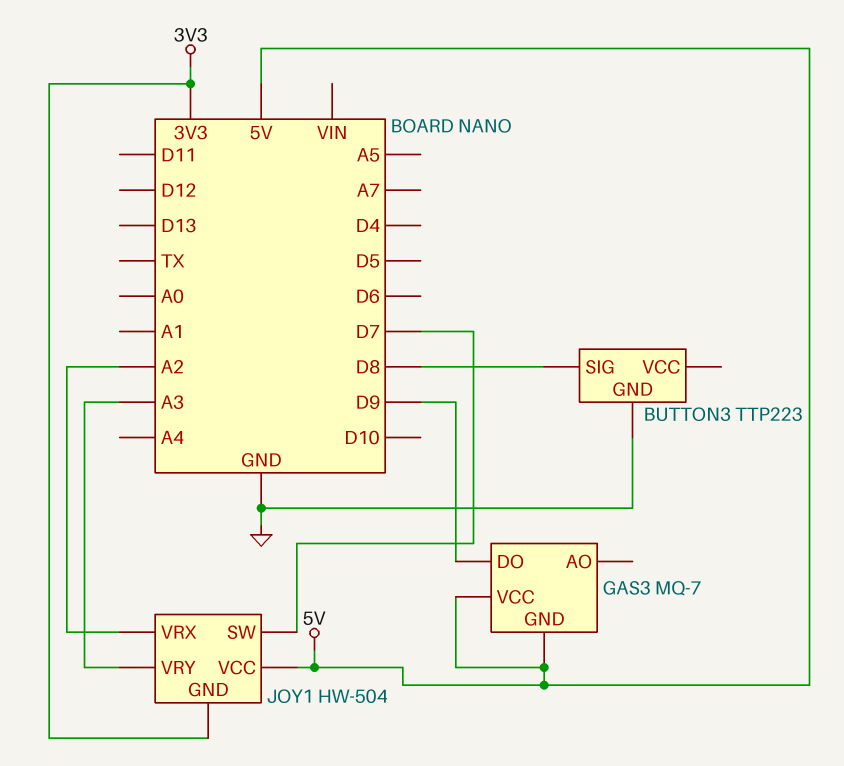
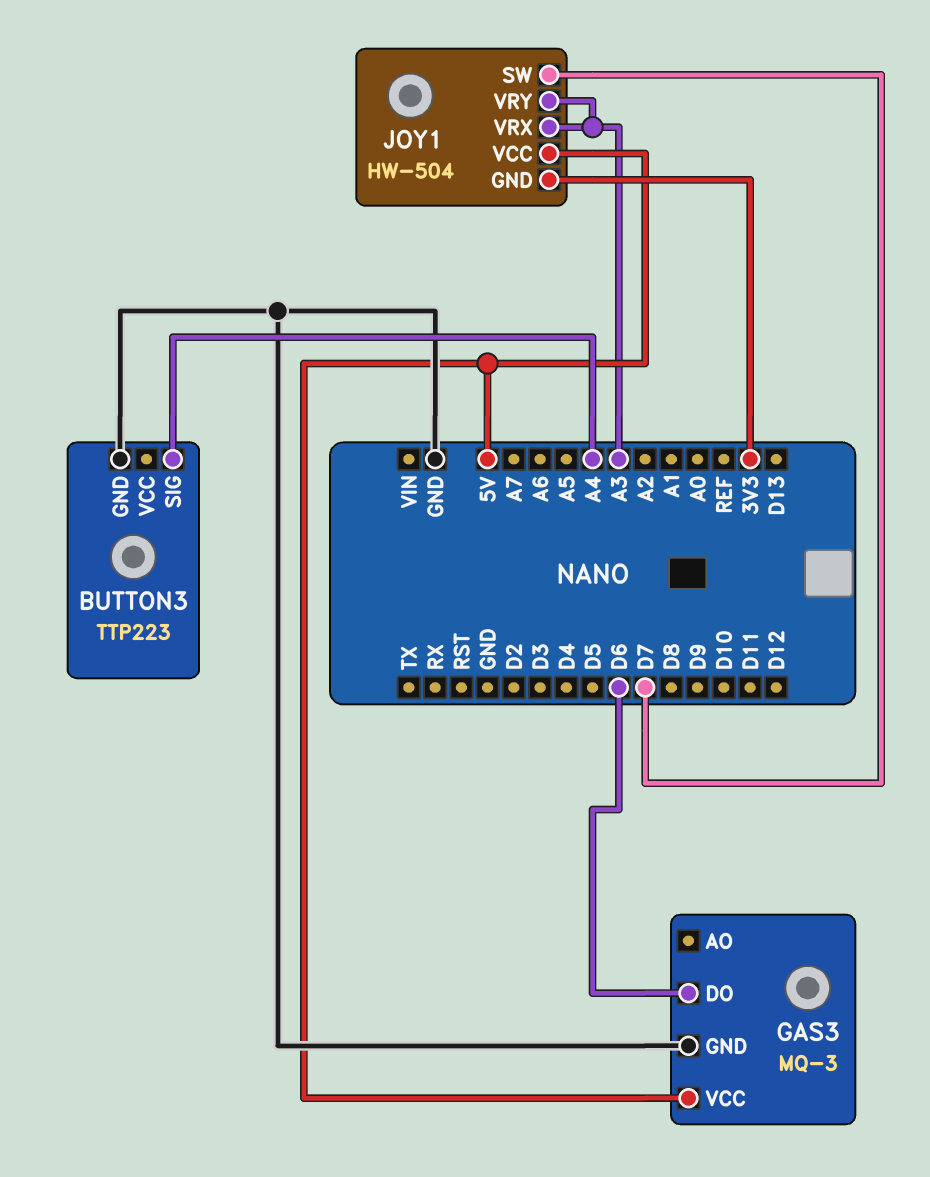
BUTTON3 pin SIG: D8 -> A4
GAS3: MQ-7 -> MQ-3
GAS3 pin DO: D9 -> D6
GAS3 pin GND: 5V -> GND
JOY1 pin VRX: A2 -> A3

